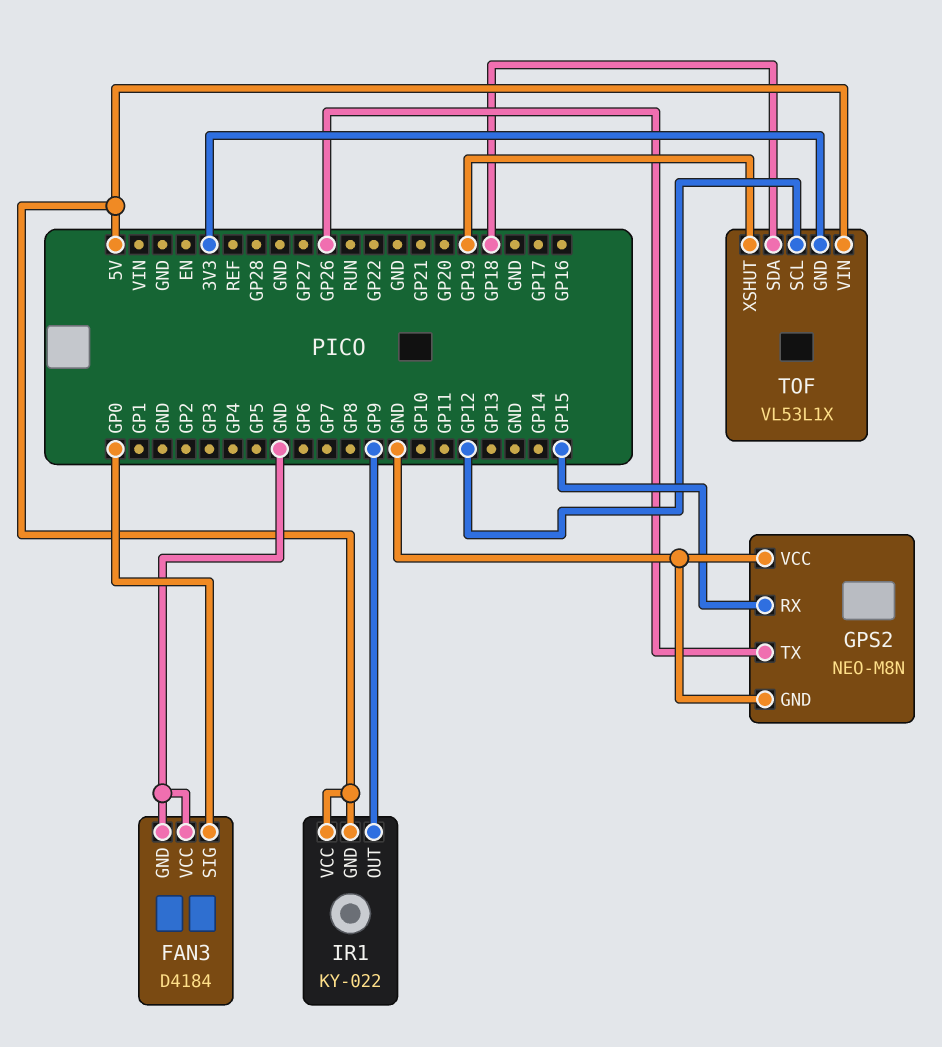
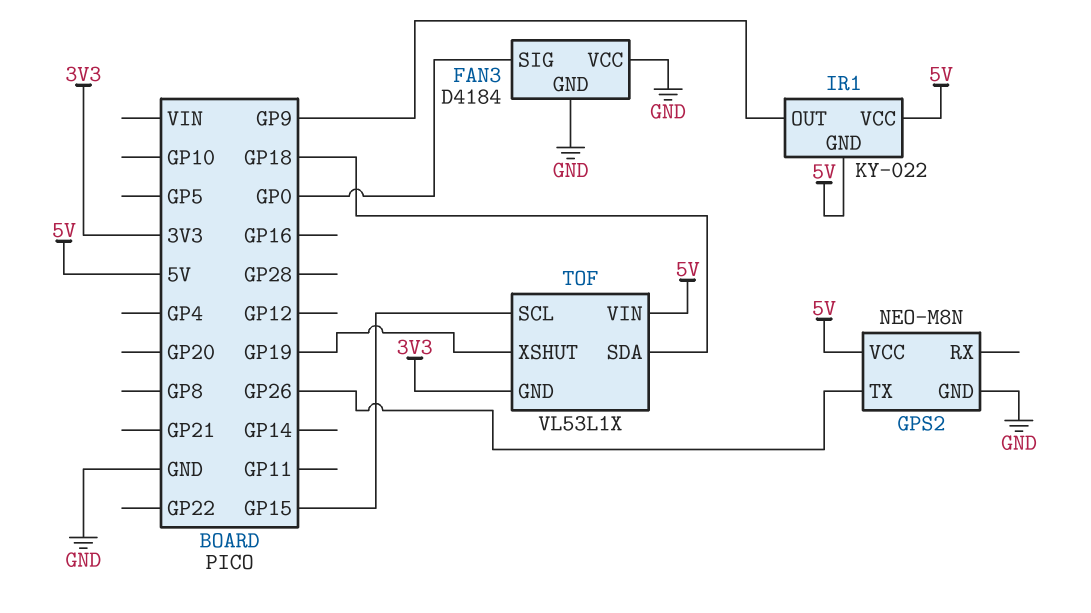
GPS2 pin RX: GP15 -> none
GPS2 pin VCC: GND -> 5V
TOF pin SCL: GP12 -> GP15

